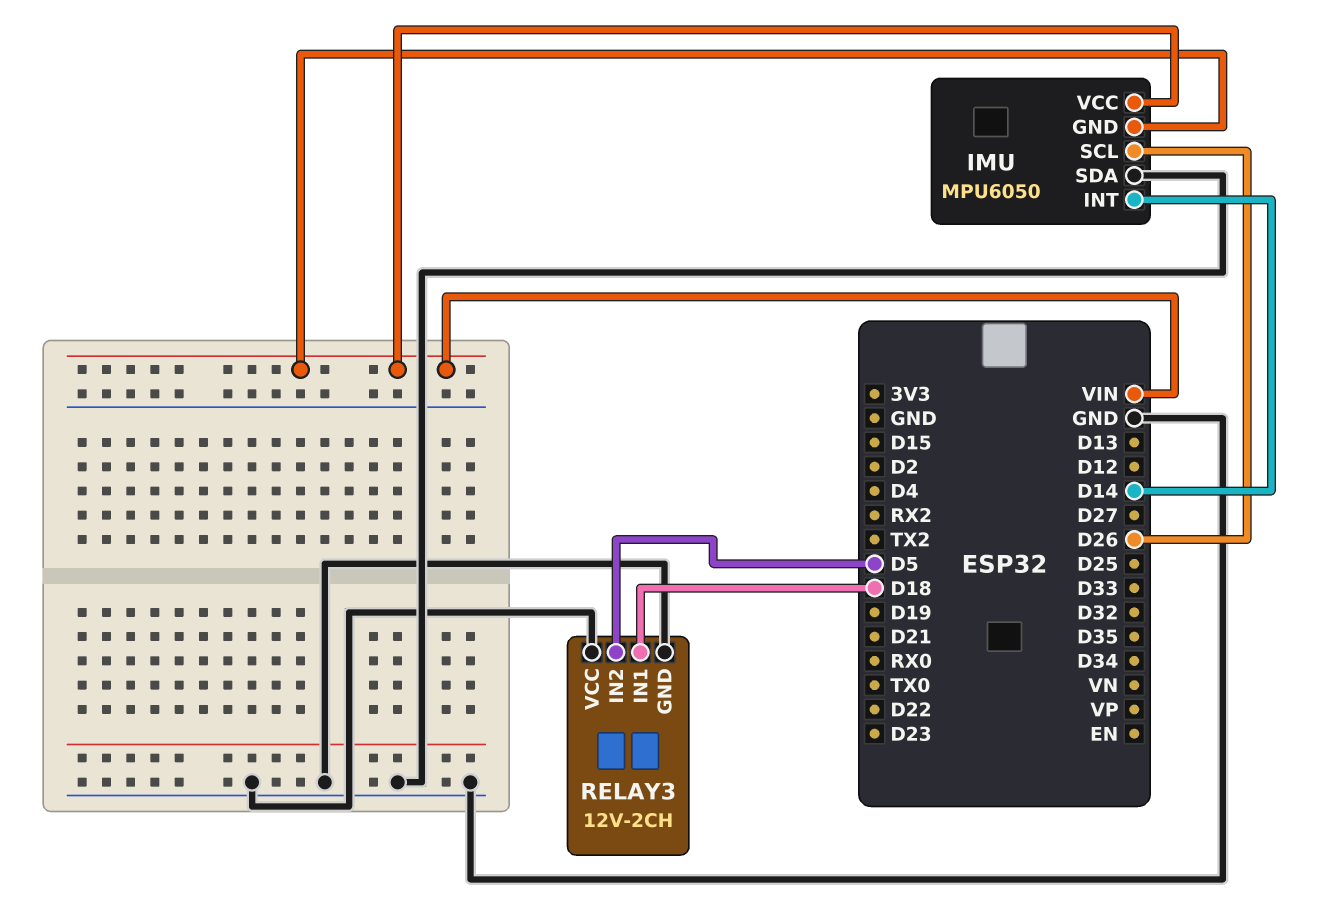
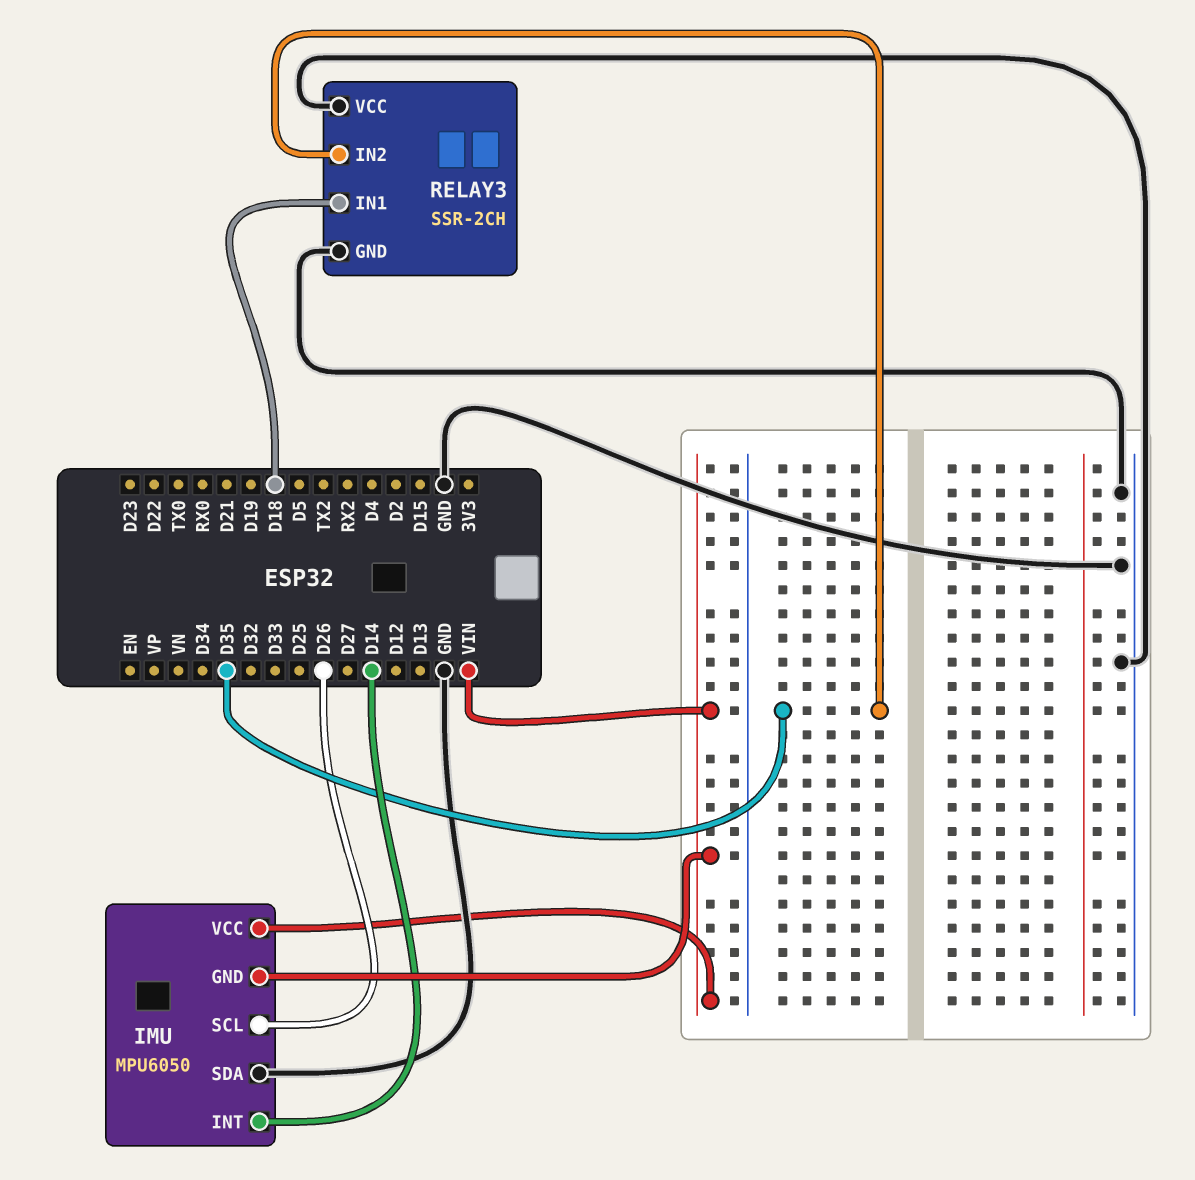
RELAY3: 12V-2CH -> SSR-2CH
RELAY3 pin IN2: D5 -> D35

